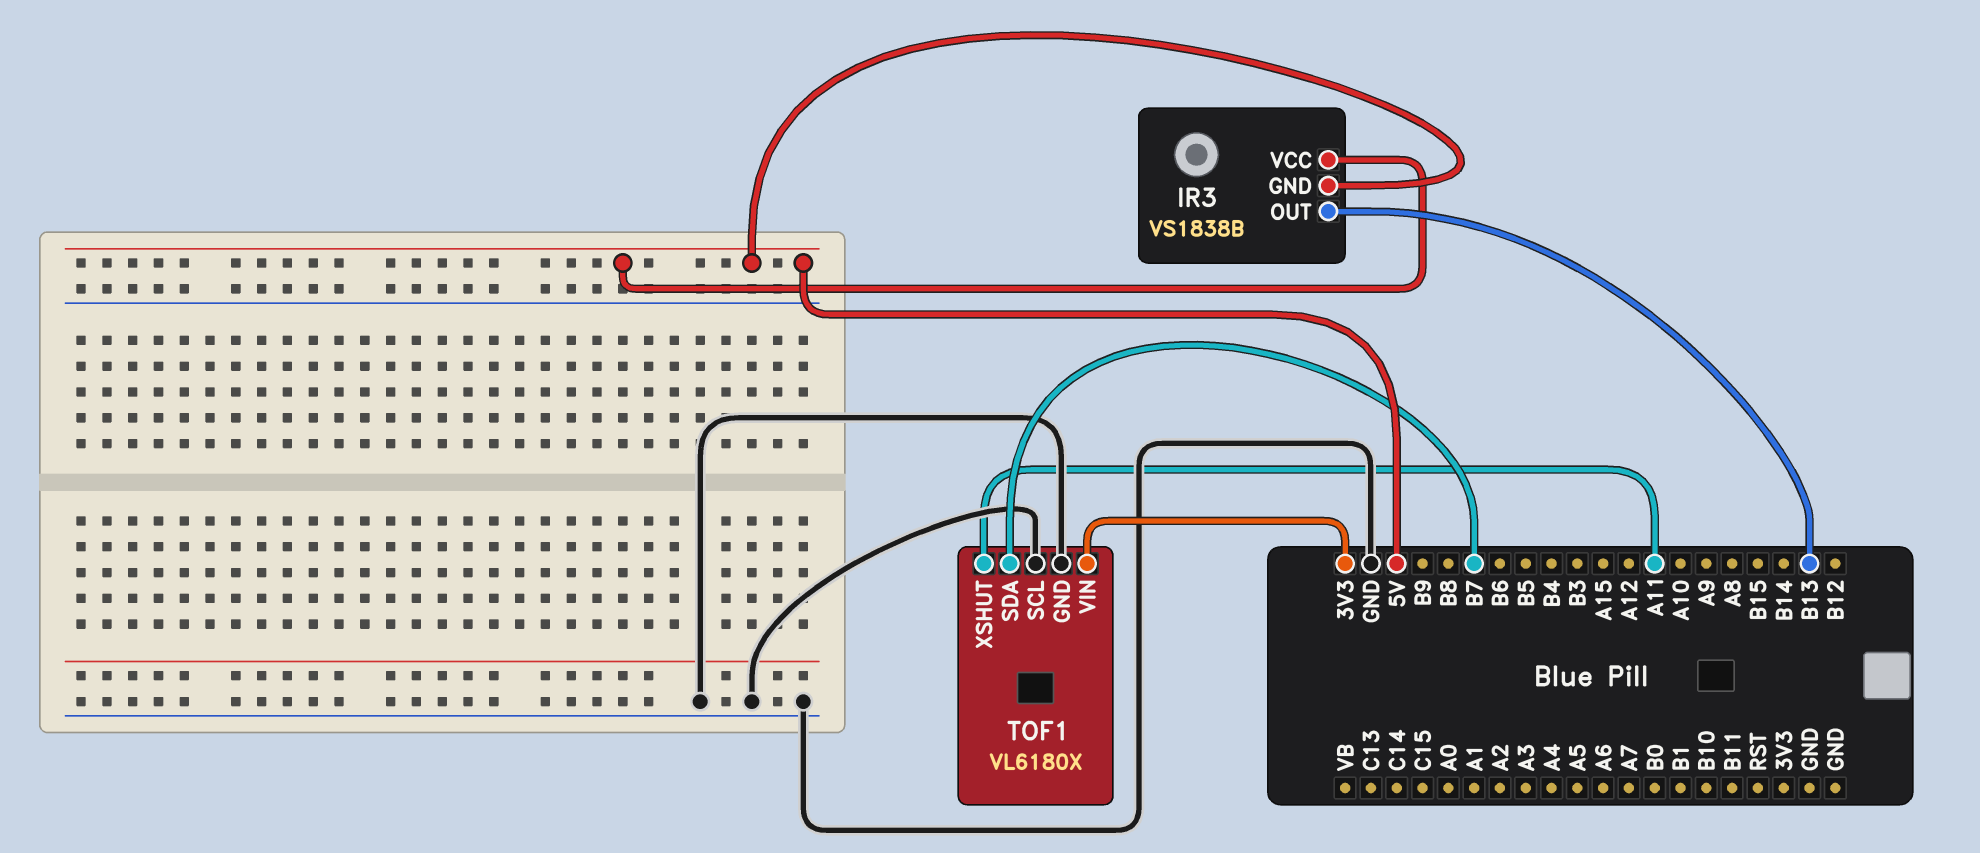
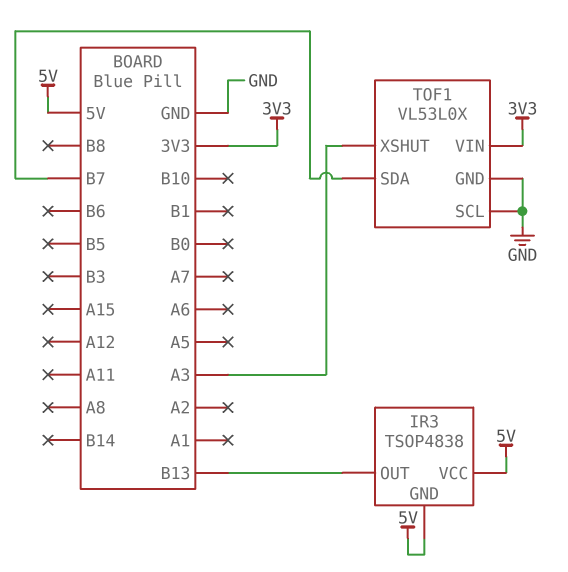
IR3: VS1838B -> TSOP4838
TOF1: VL6180X -> VL53L0X
TOF1 pin XSHUT: A11 -> A3

